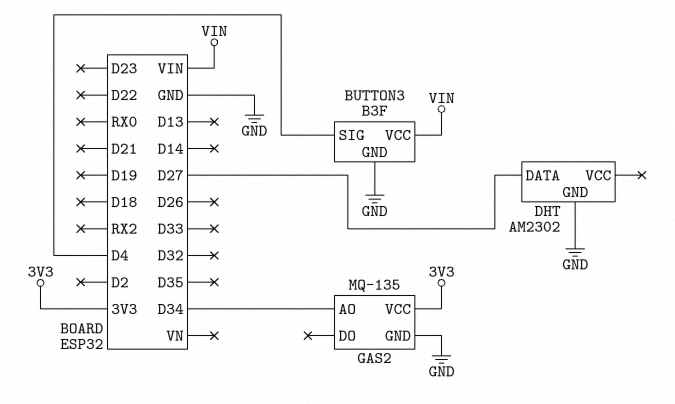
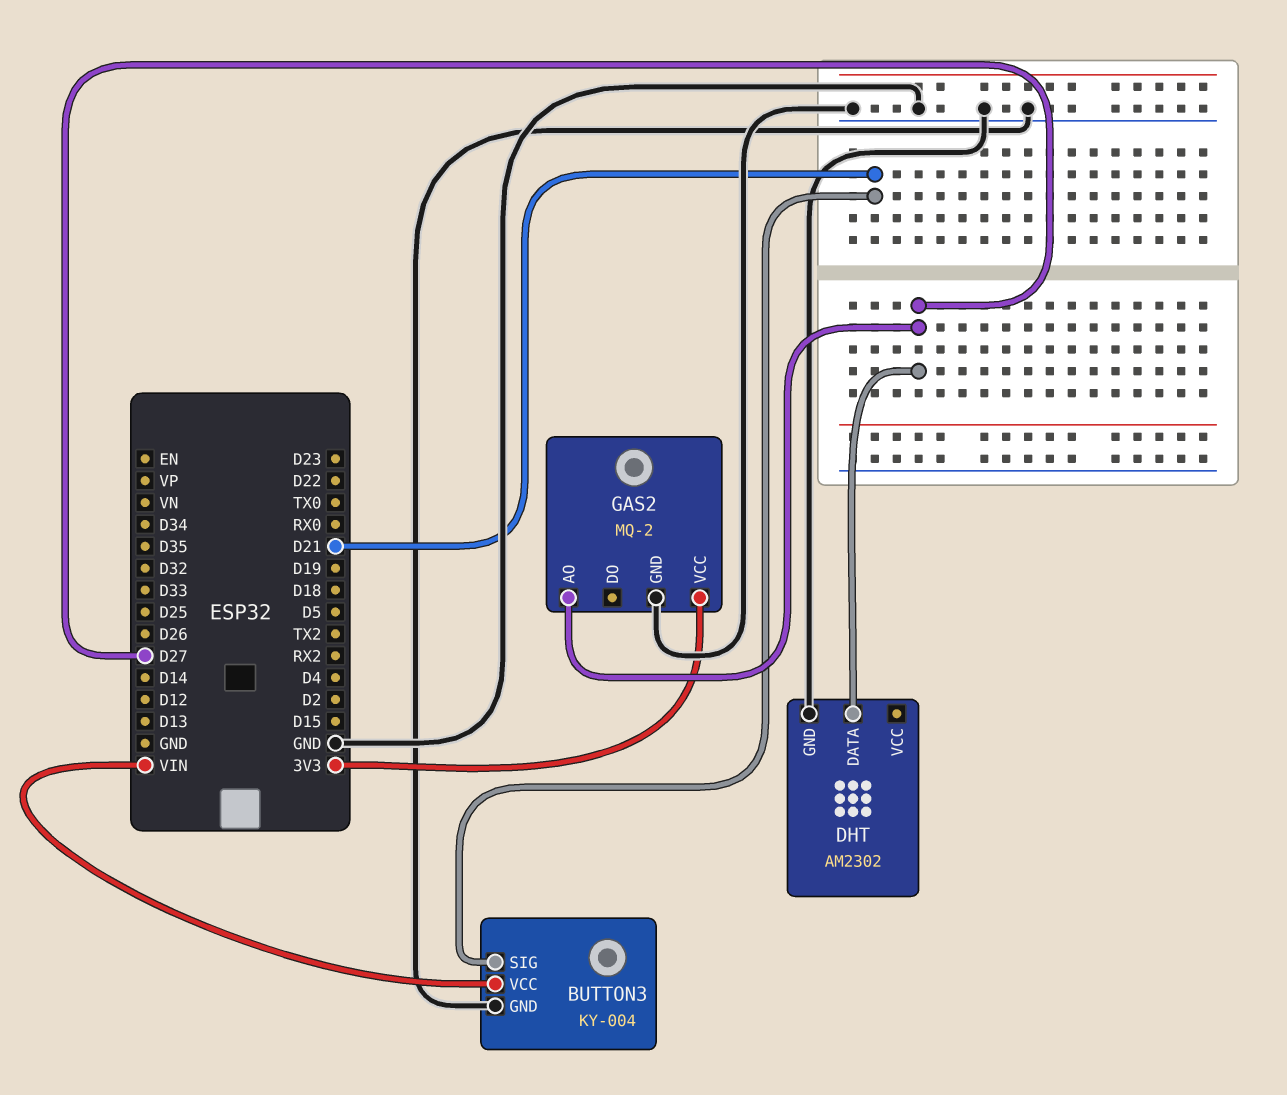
BUTTON3: B3F -> KY-004
BUTTON3 pin SIG: D4 -> D21
GAS2: MQ-135 -> MQ-2
GAS2 pin AO: D34 -> D27

